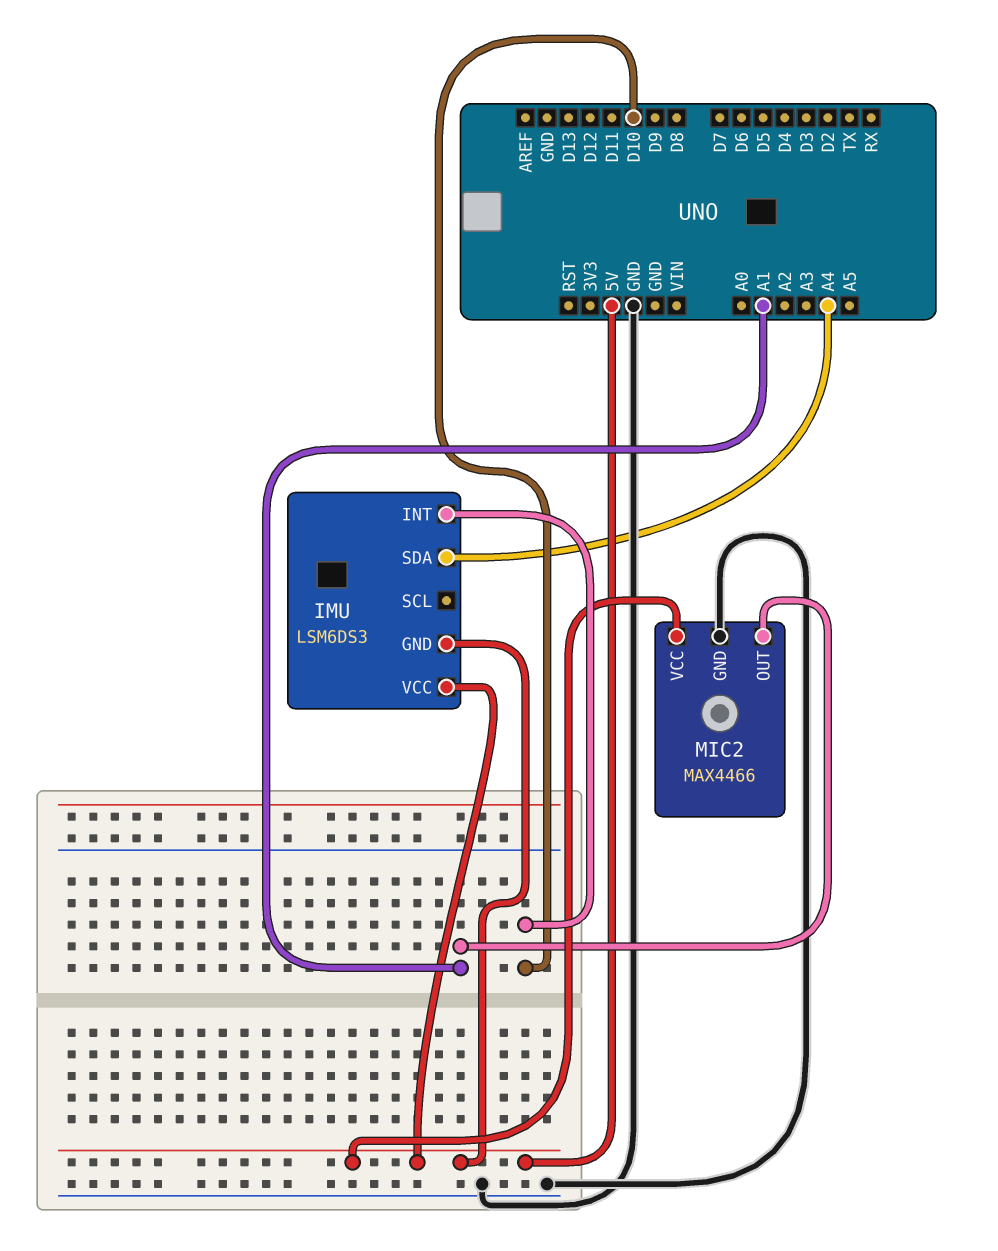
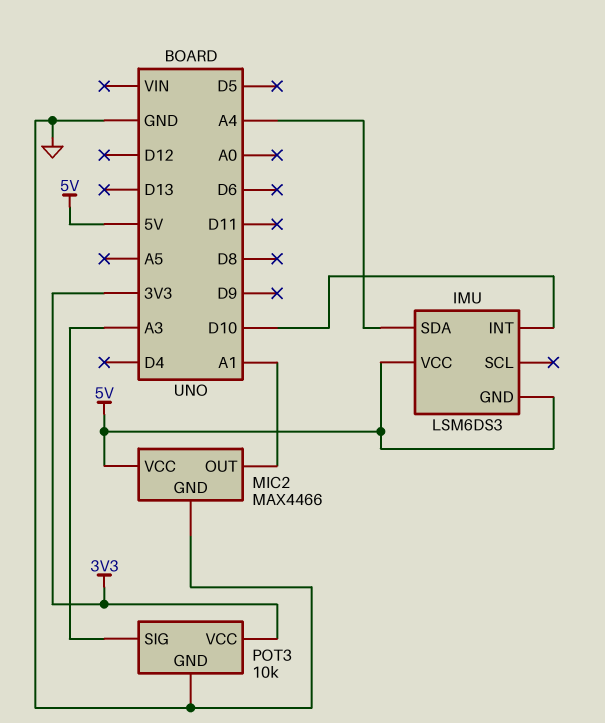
POT3: none -> 10k
POT3 pin GND: none -> GND
POT3 pin SIG: none -> A3
POT3 pin VCC: none -> 3V3

